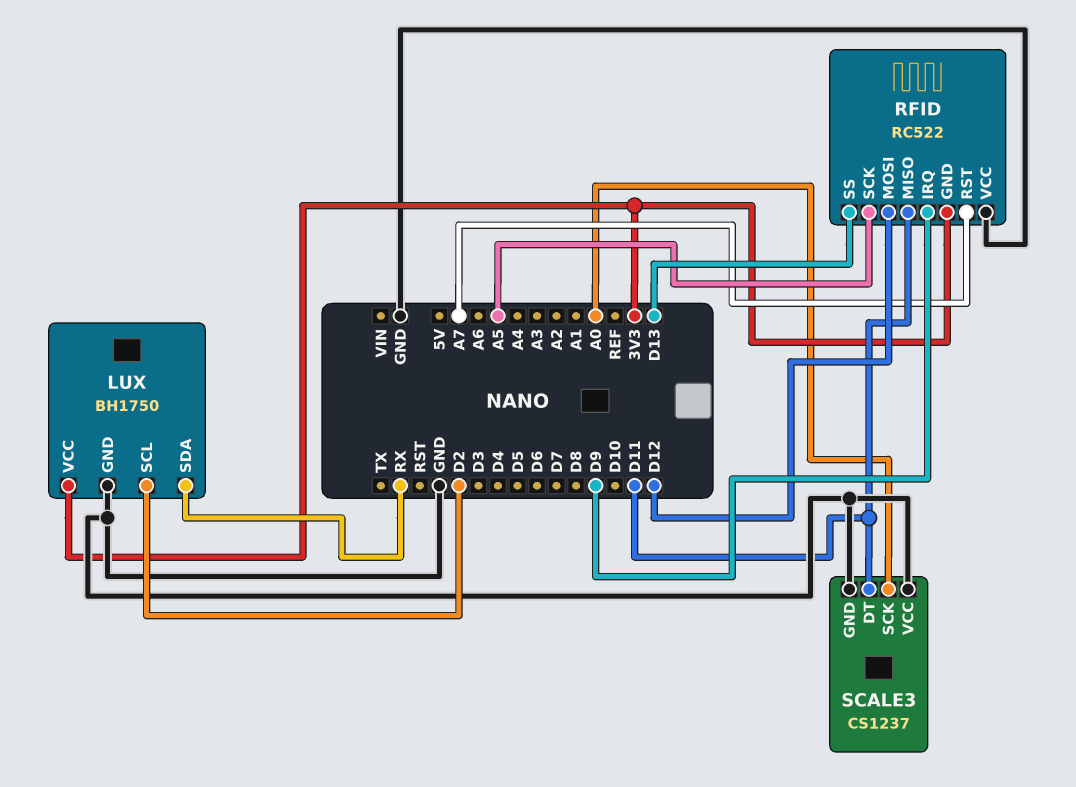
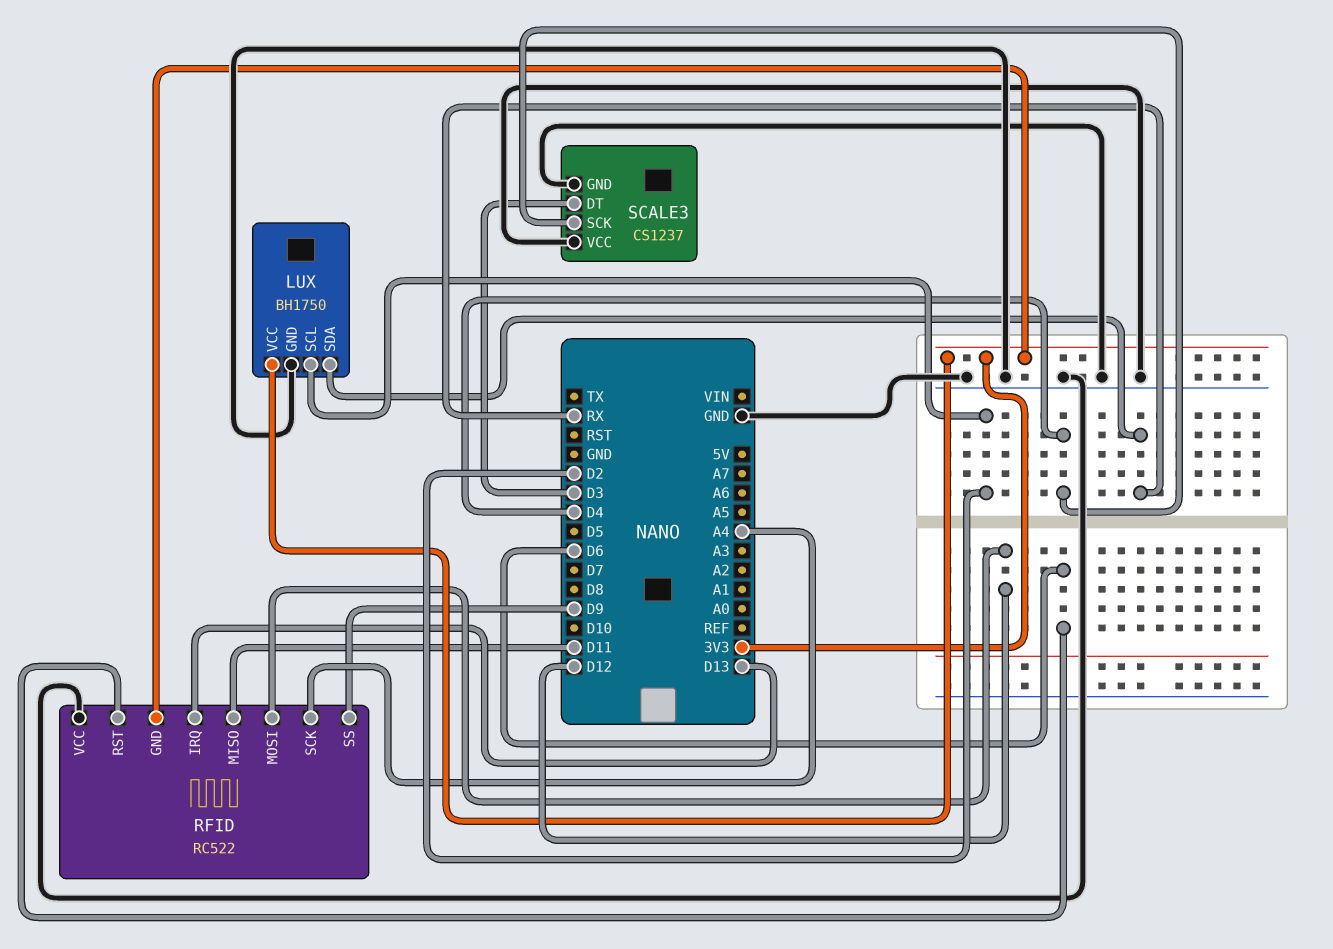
RFID pin IRQ: D9 -> D13
RFID pin RST: A7 -> D6
RFID pin SCK: A5 -> A4
RFID pin SS: D13 -> D9
SCALE3 pin DT: D11 -> D3
SCALE3 pin SCK: A0 -> D4

